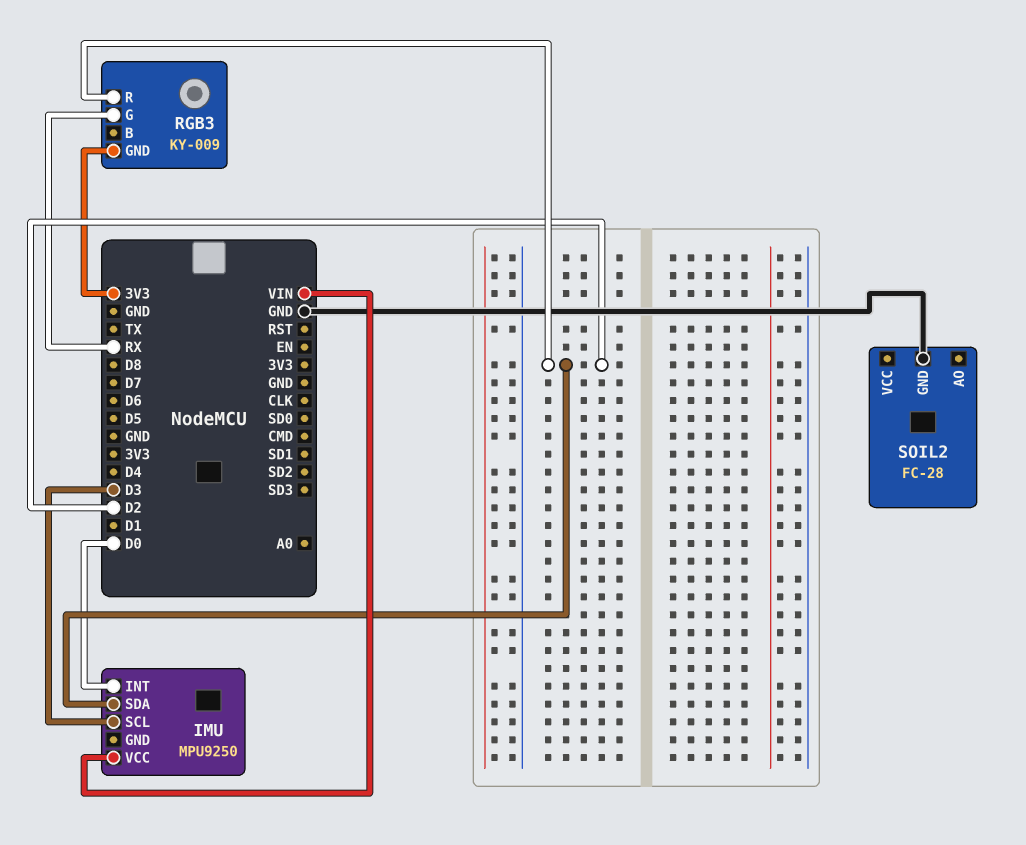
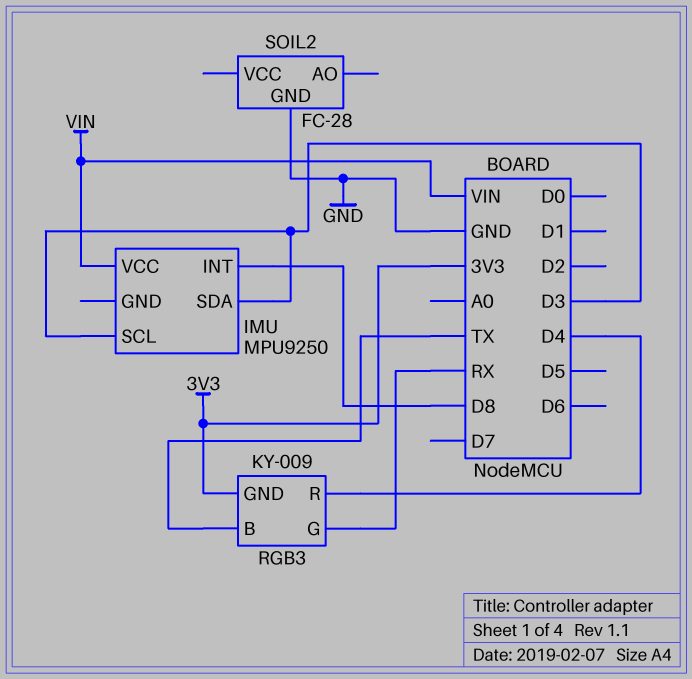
IMU pin INT: D0 -> D8
IMU pin SDA: D2 -> D3
RGB3 pin B: none -> TX
RGB3 pin R: D2 -> D4

